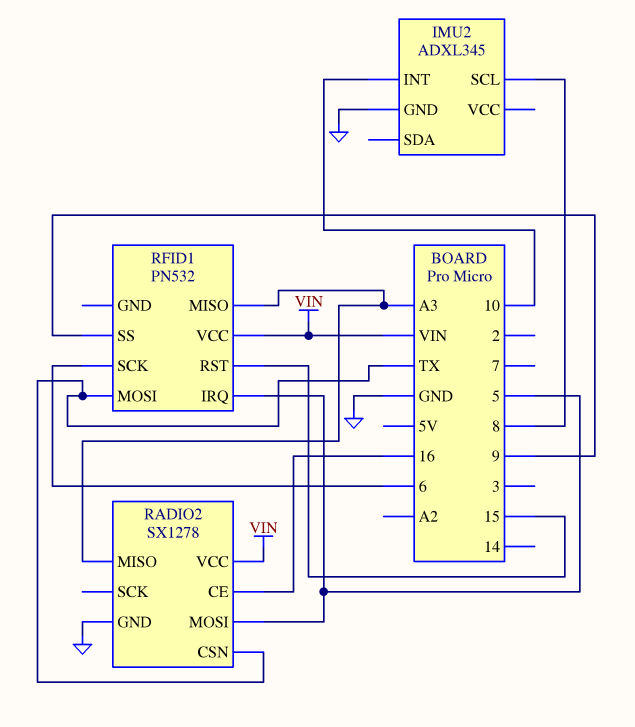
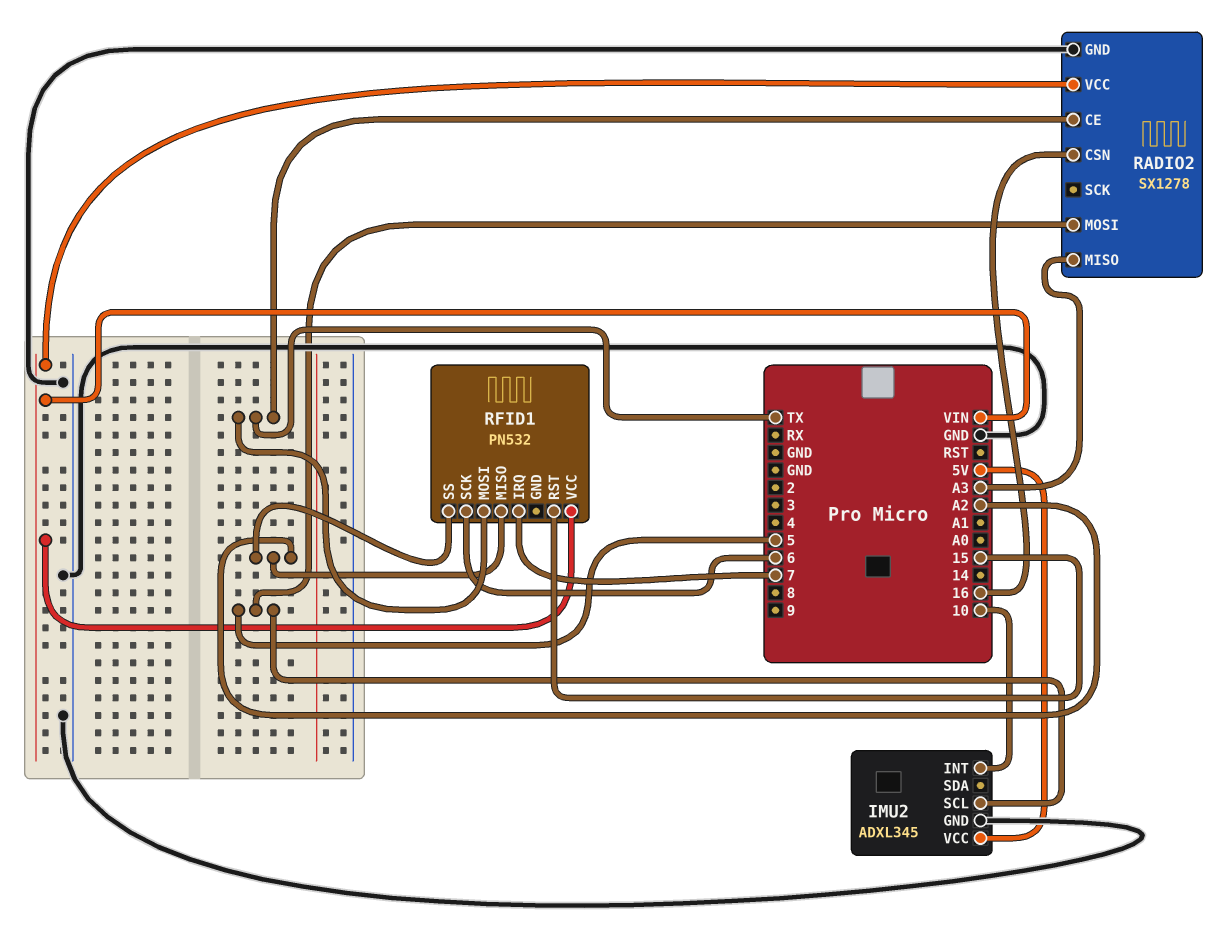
IMU2 pin SCL: 8 -> 5
IMU2 pin VCC: none -> 5V
RADIO2 pin CE: 16 -> TX
RADIO2 pin CSN: TX -> 16
RFID1 pin IRQ: 5 -> 7
RFID1 pin MISO: A3 -> A2
RFID1 pin SS: 9 -> A2

